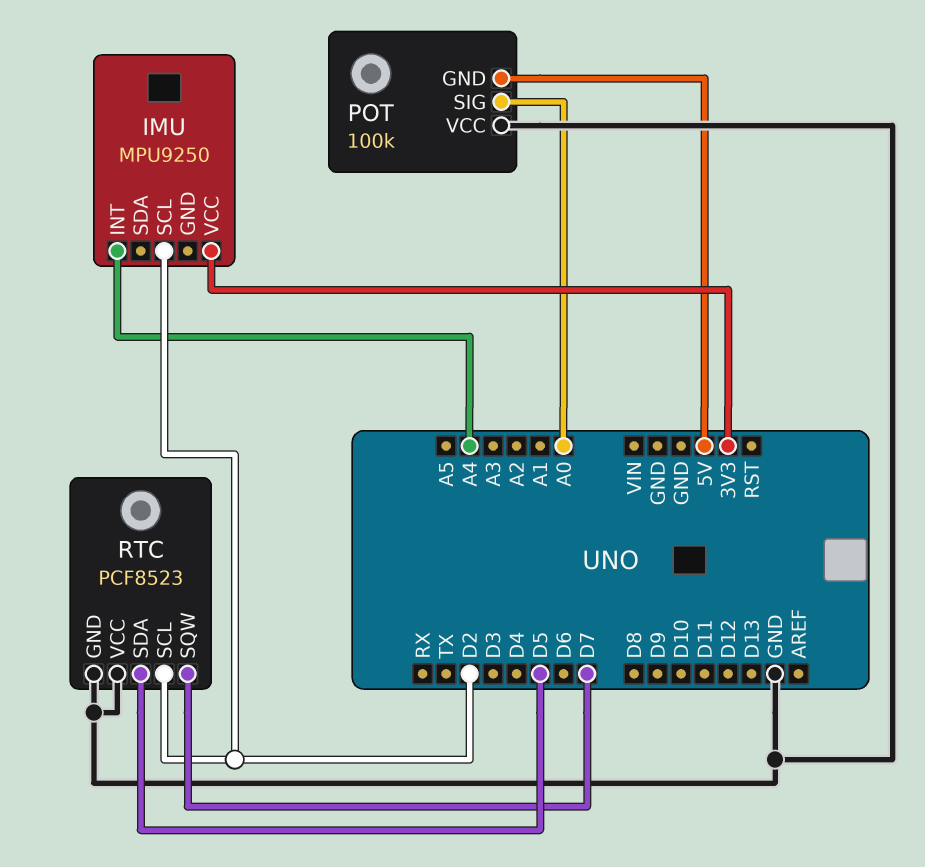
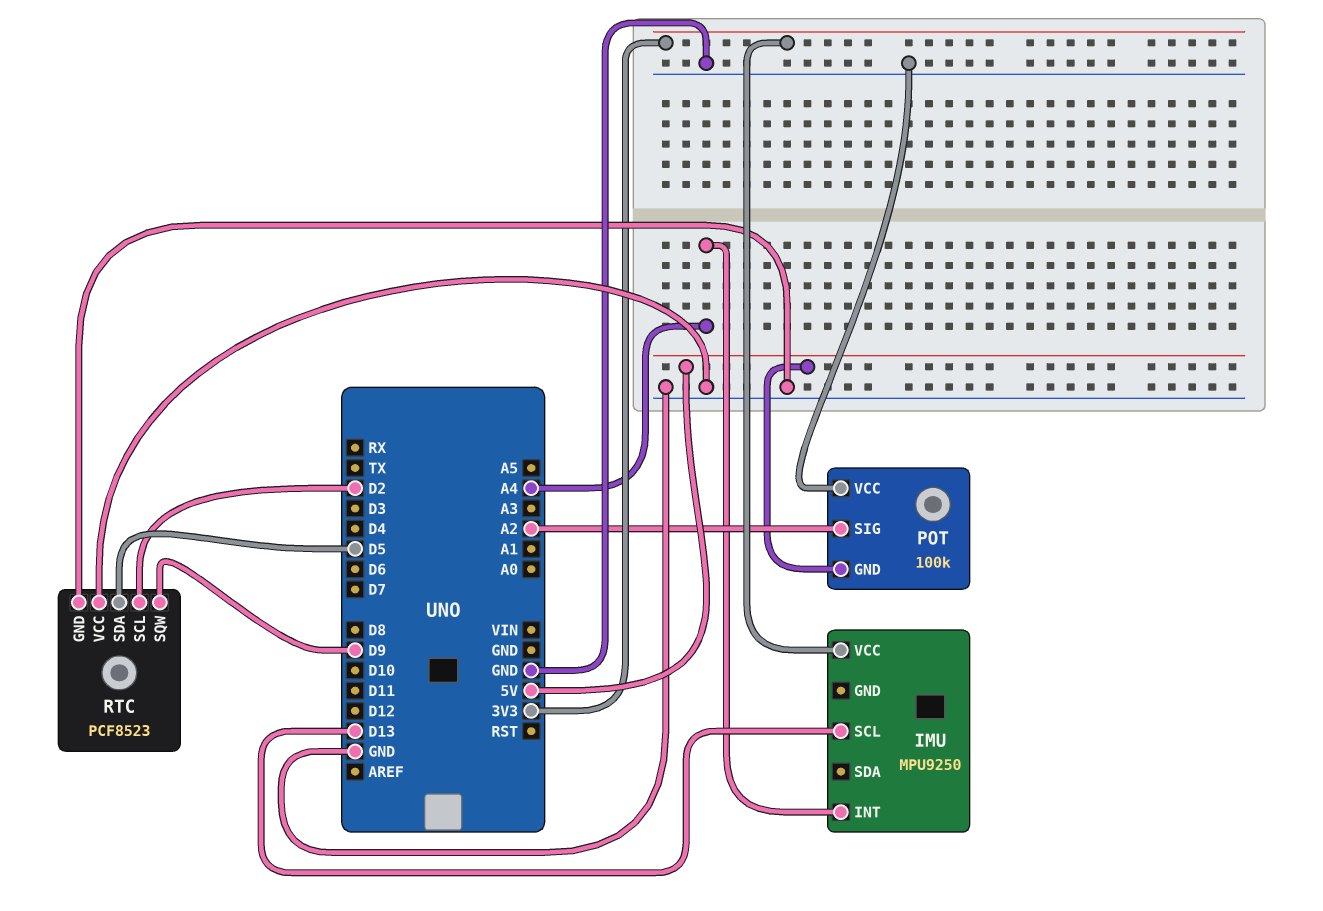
IMU pin SCL: D2 -> D13
POT pin SIG: A0 -> A2
RTC pin SQW: D7 -> D9

